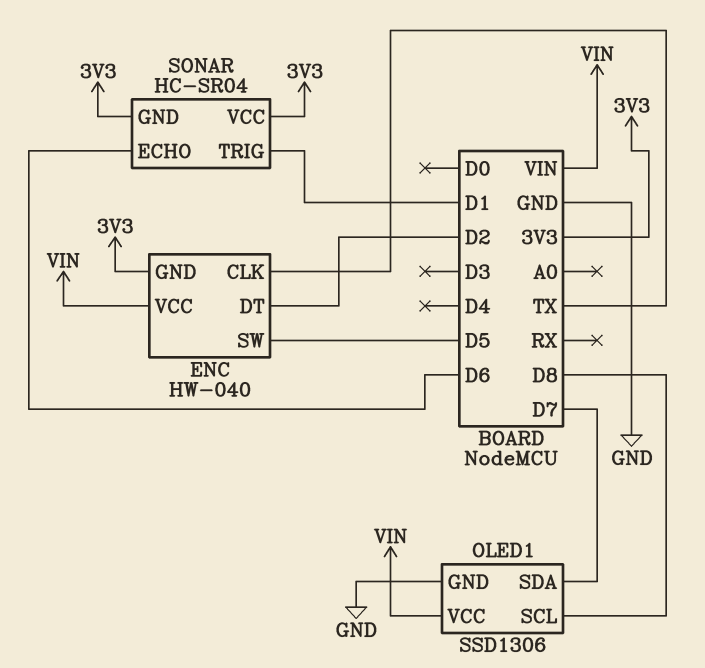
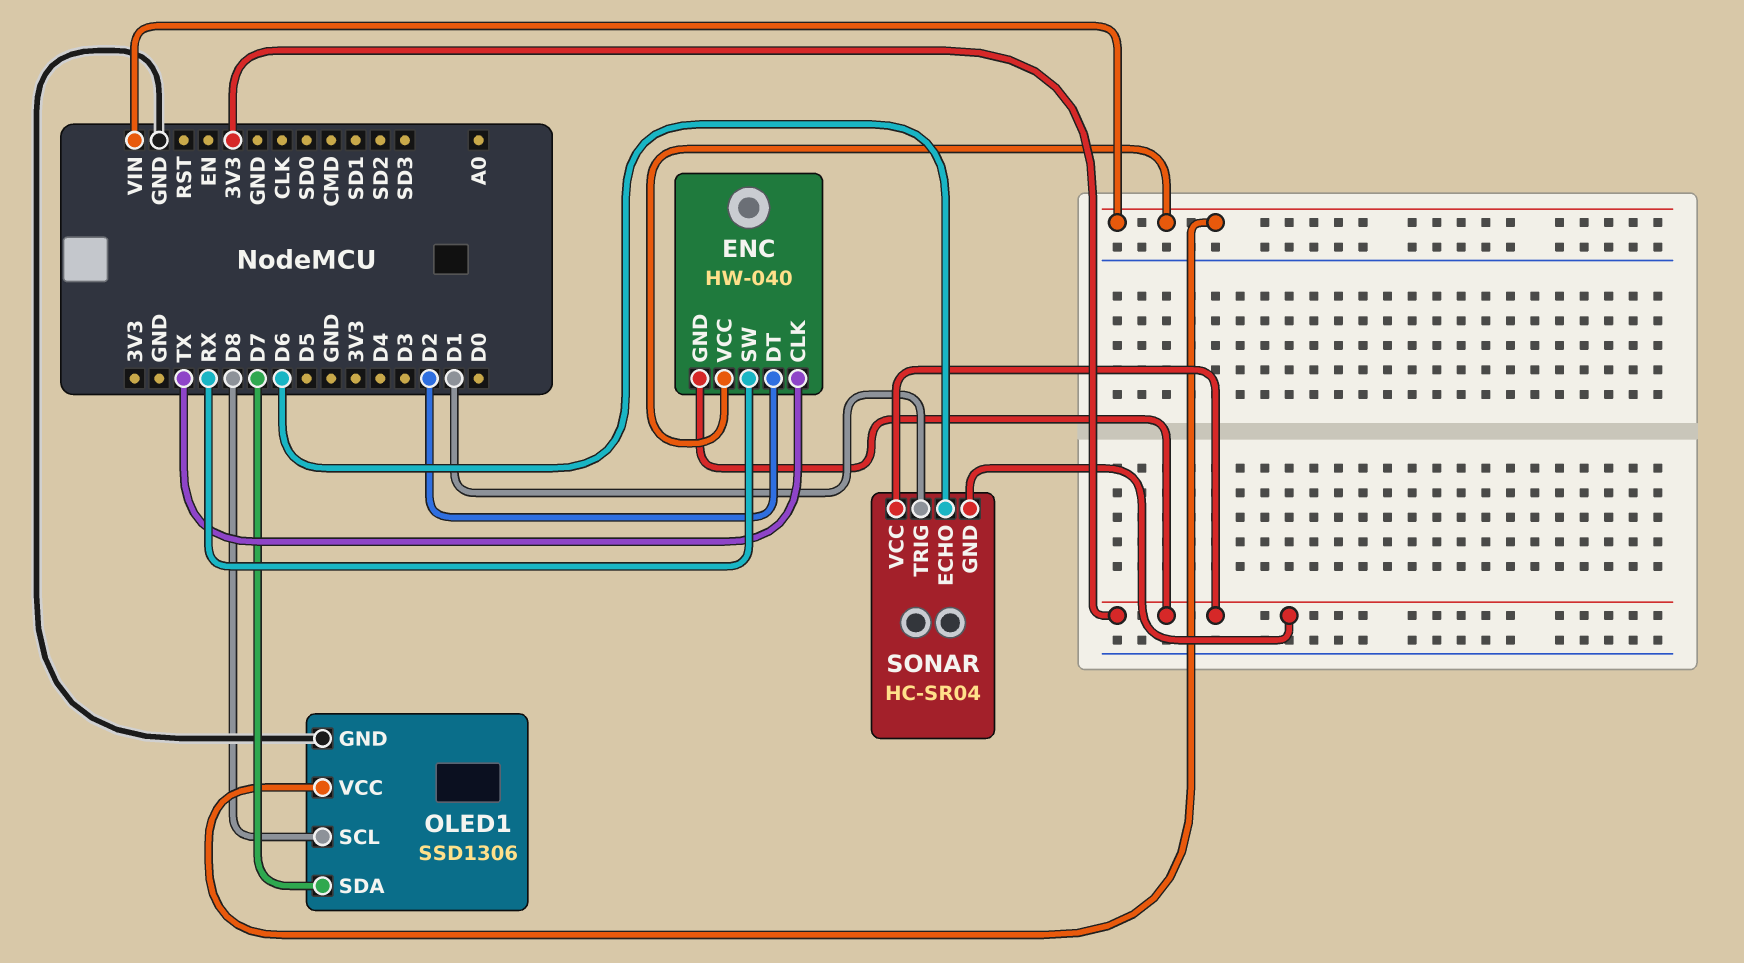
ENC pin SW: D5 -> RX

